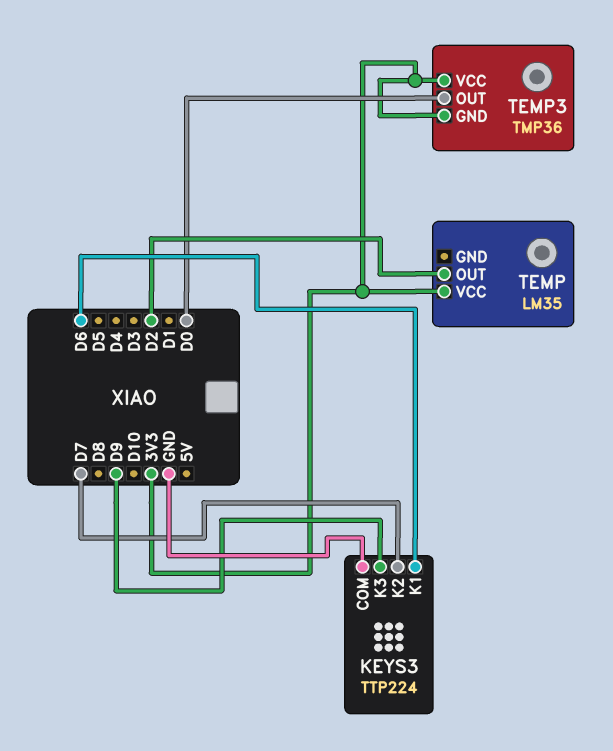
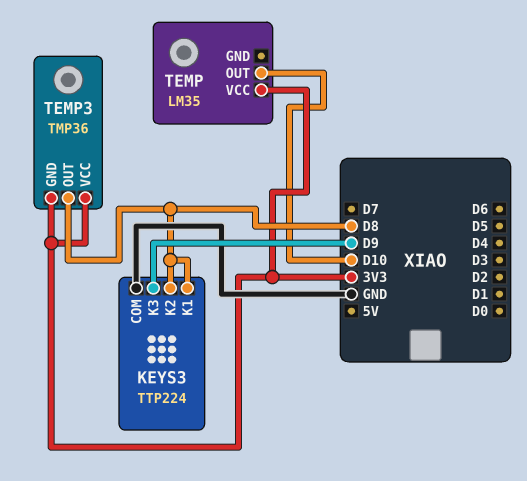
KEYS3 pin K1: D6 -> D8
KEYS3 pin K2: D7 -> D8
TEMP pin OUT: D2 -> D10
TEMP3 pin OUT: D0 -> D8

